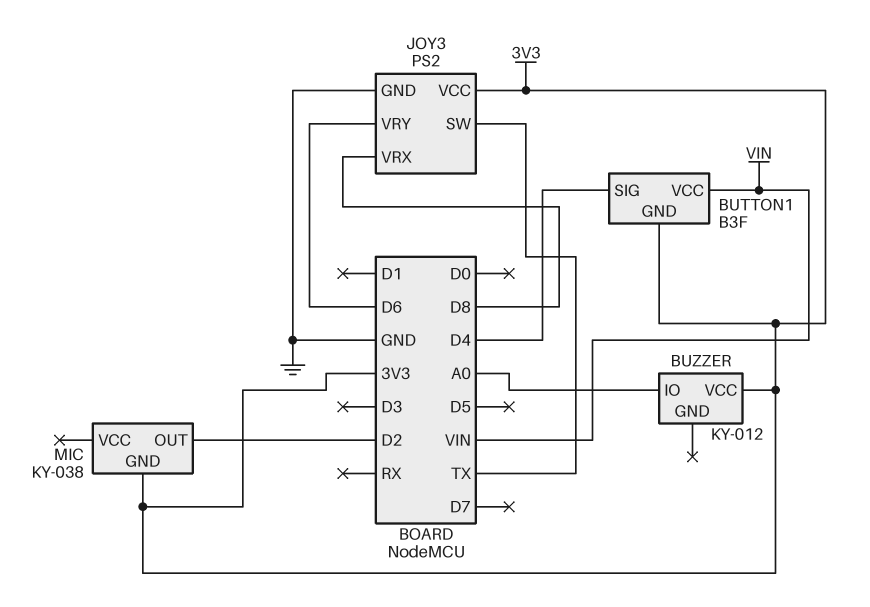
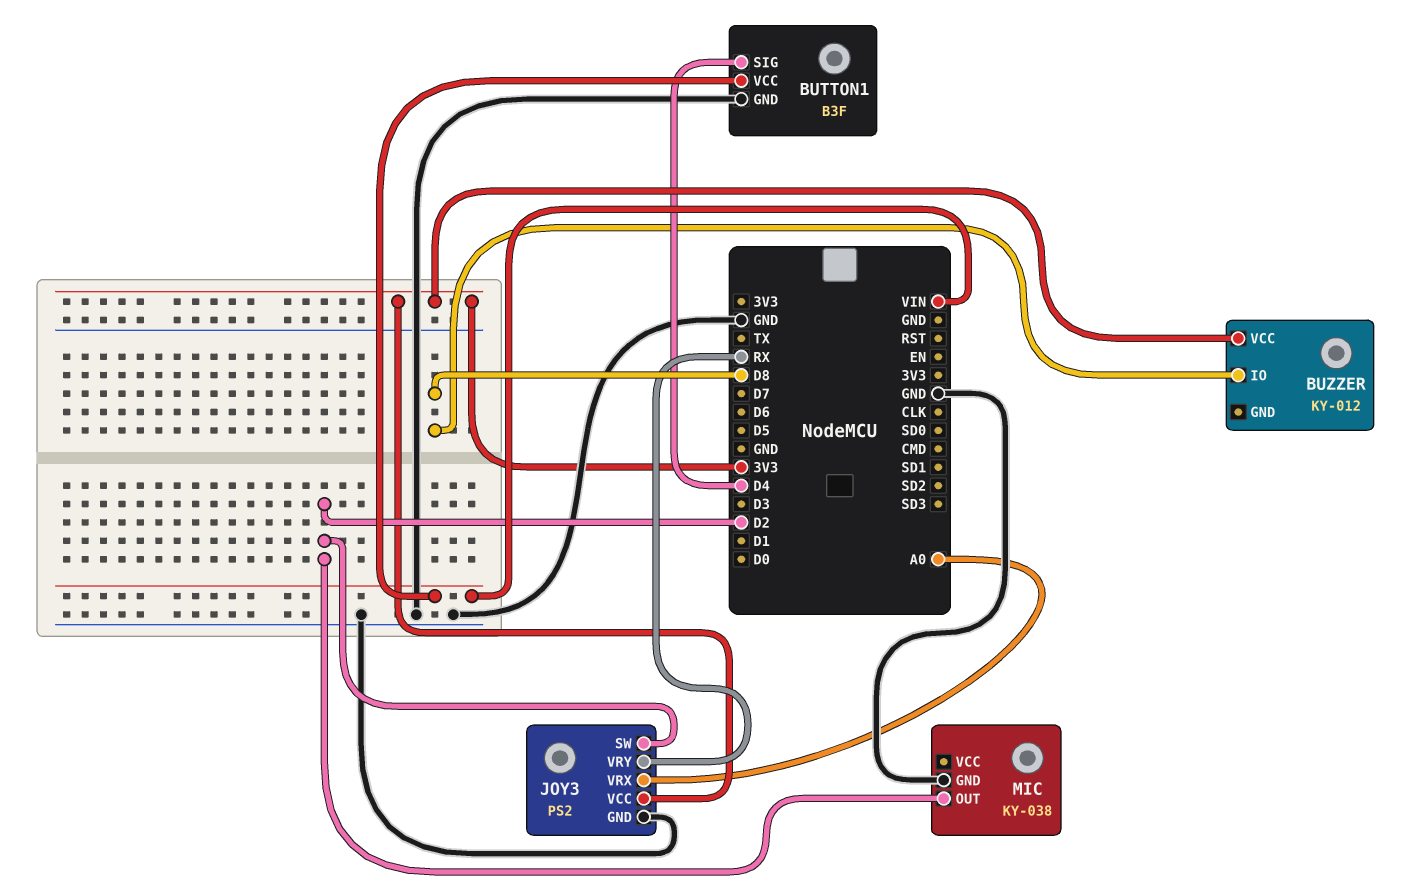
BUTTON1 pin GND: 3V3 -> GND
BUZZER pin IO: A0 -> D8
JOY3 pin SW: TX -> D2
JOY3 pin VRX: D8 -> A0
JOY3 pin VRY: D6 -> RX
MIC pin GND: 3V3 -> GND

